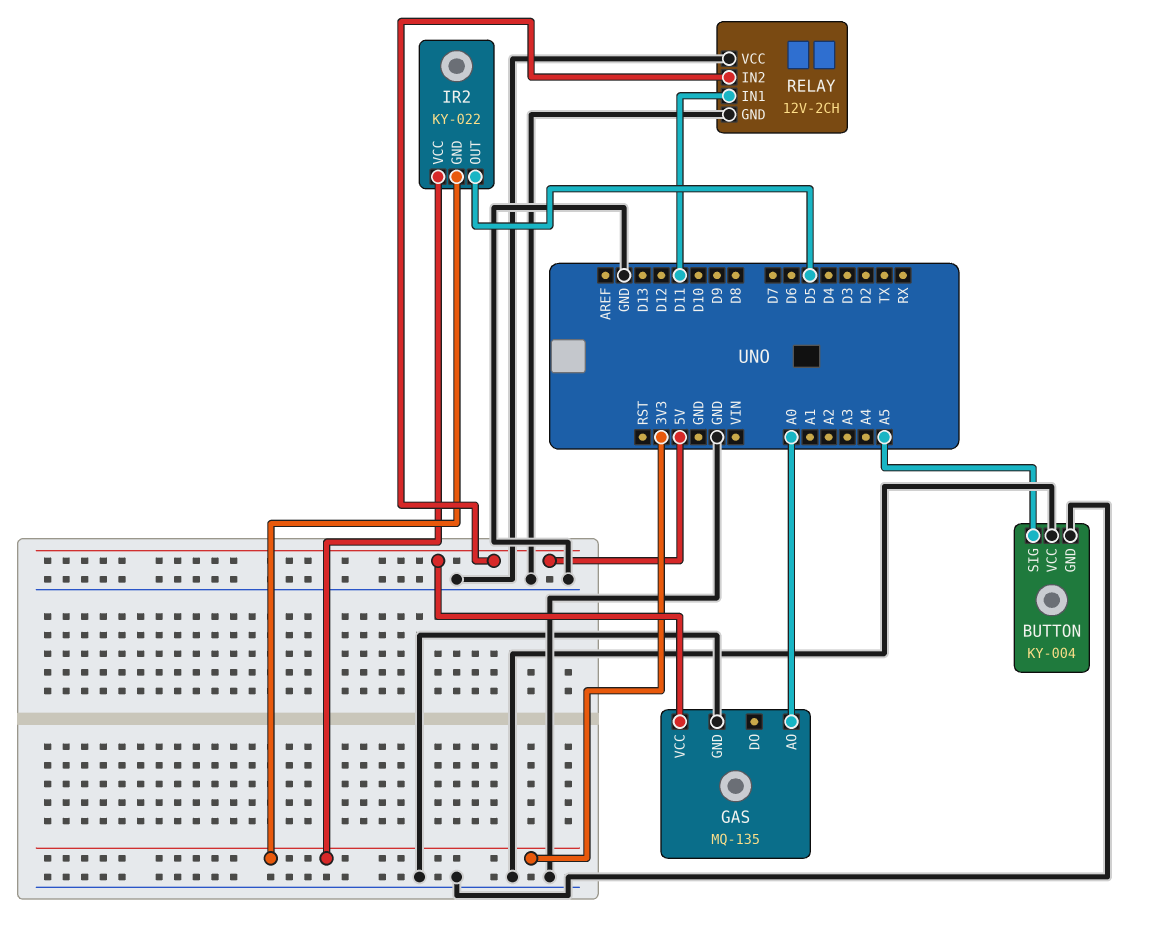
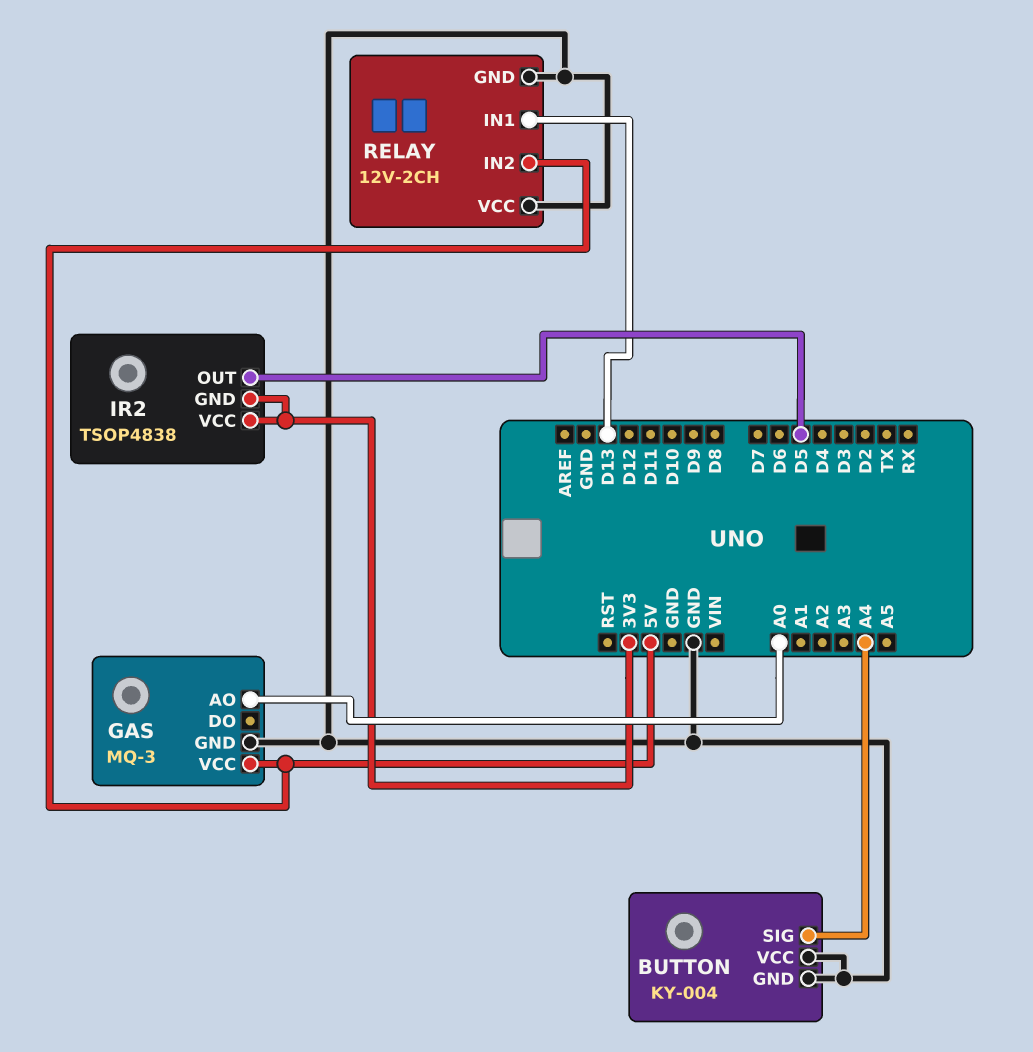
BUTTON pin SIG: A5 -> A4
GAS: MQ-135 -> MQ-3
IR2: KY-022 -> TSOP4838
RELAY pin IN1: D11 -> D13

